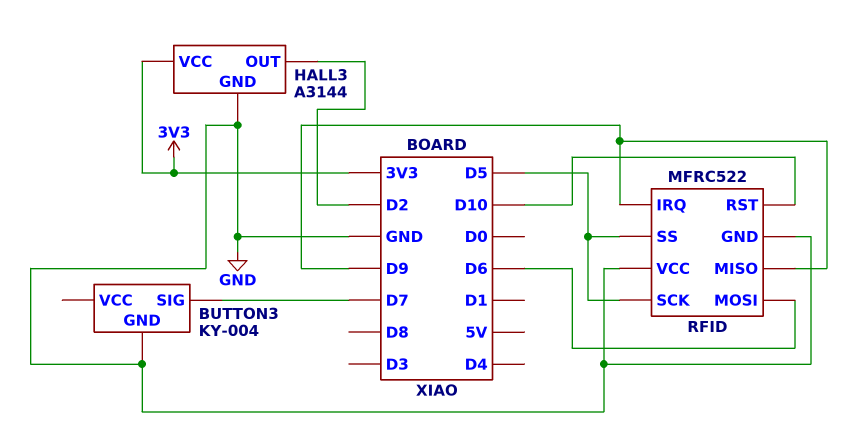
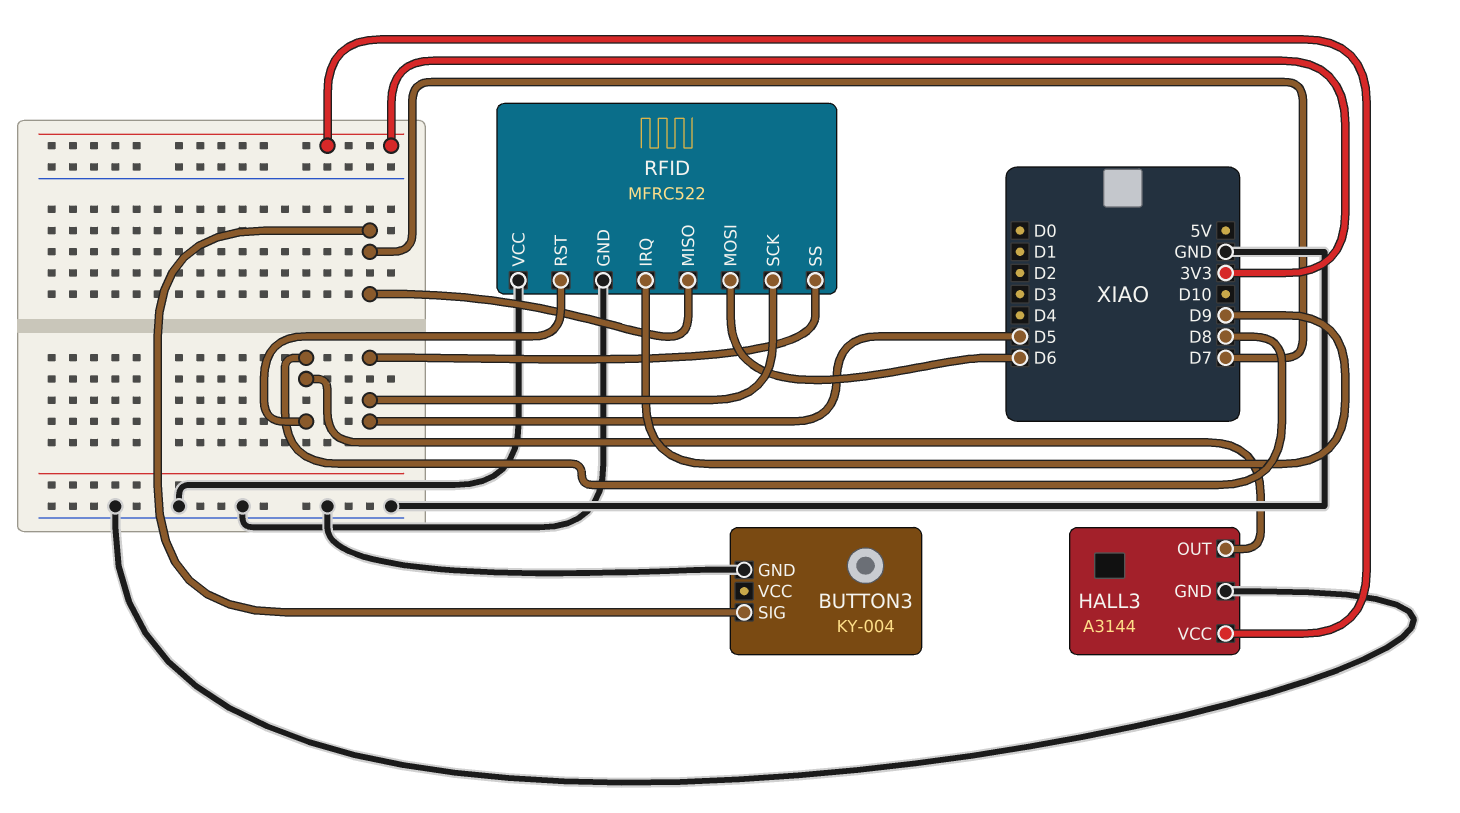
HALL3 pin OUT: D2 -> D8
RFID pin MISO: D9 -> D7
RFID pin RST: D10 -> D8

